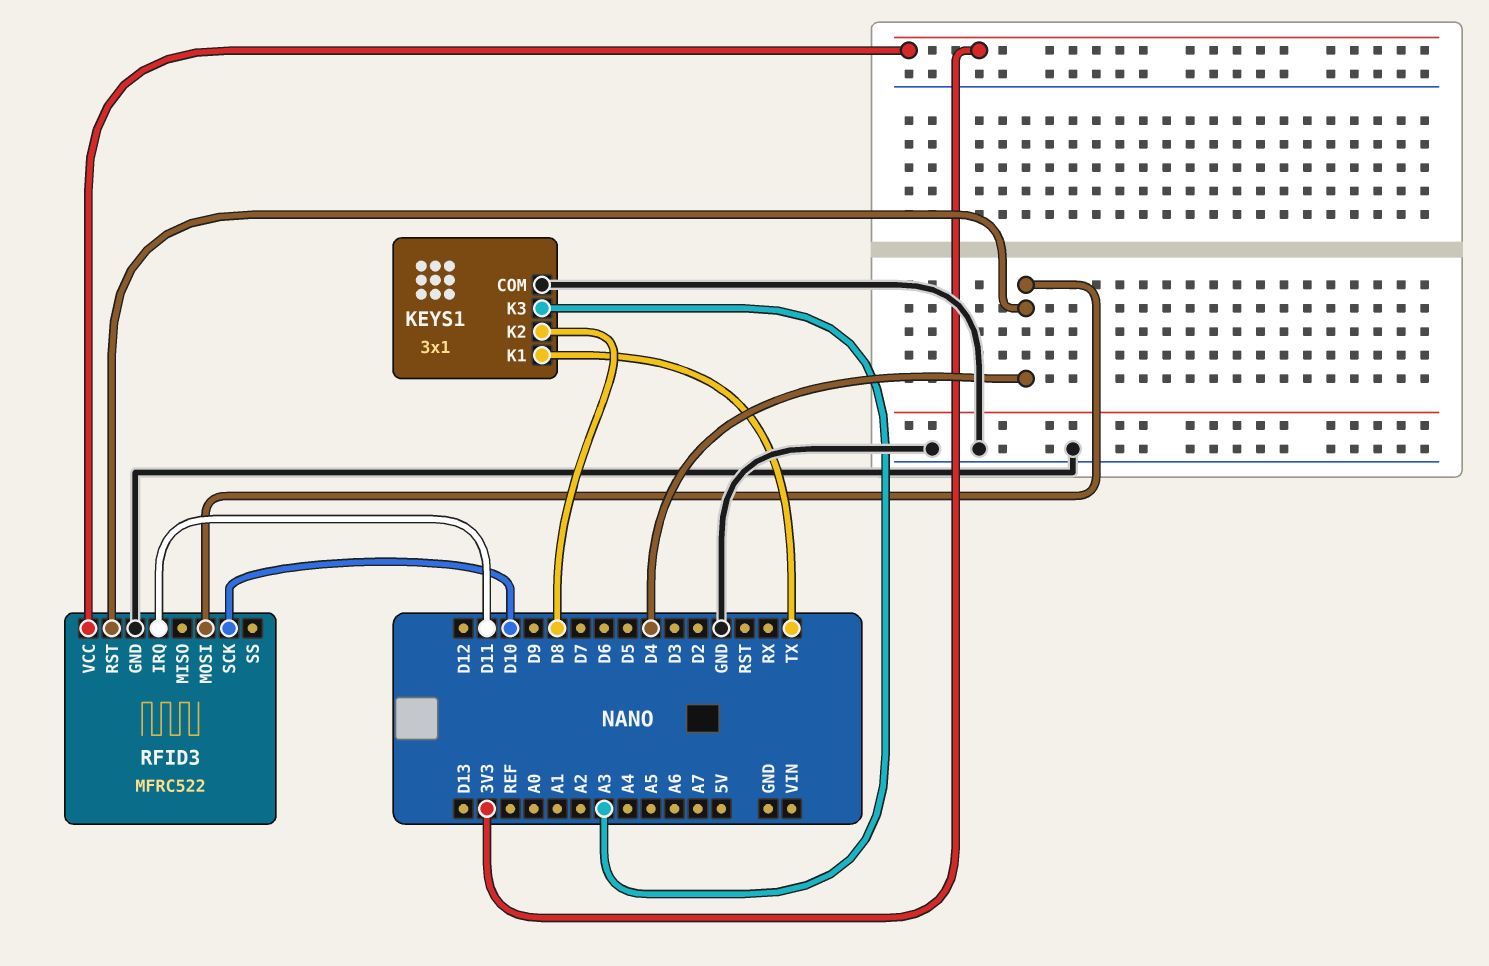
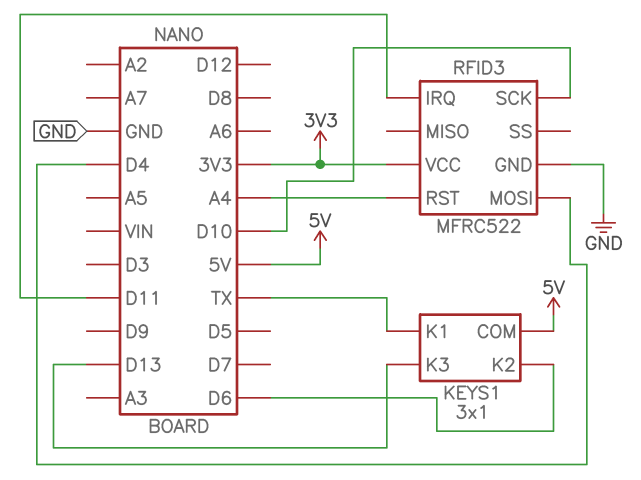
KEYS1 pin COM: GND -> 5V
KEYS1 pin K2: D8 -> D6
KEYS1 pin K3: A3 -> D13
RFID3 pin RST: D4 -> A4

